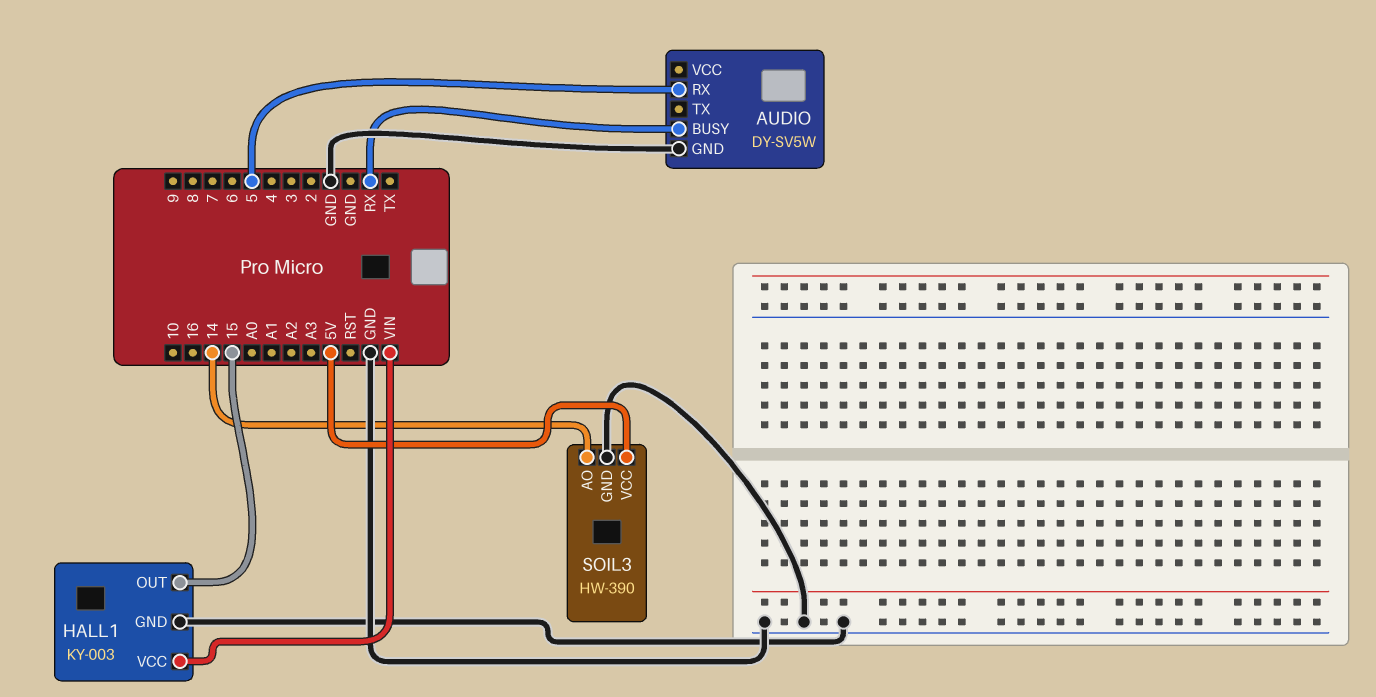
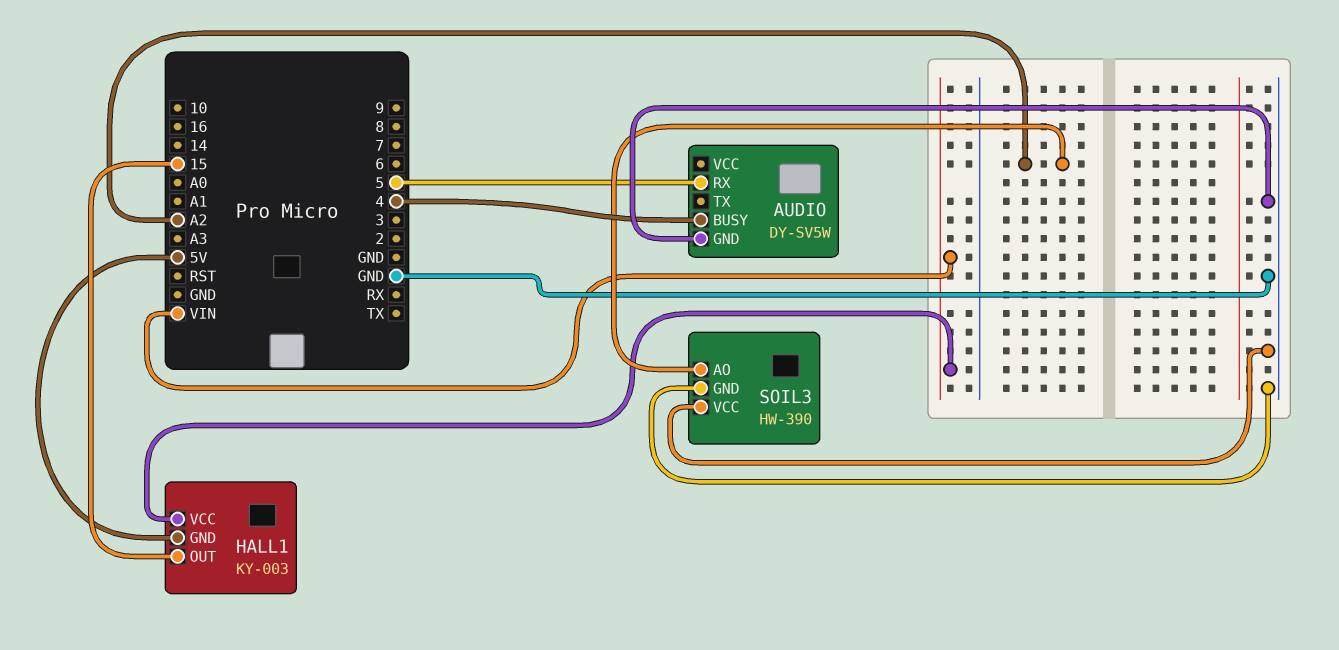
AUDIO pin BUSY: RX -> 4
HALL1 pin GND: GND -> 5V
SOIL3 pin AO: 14 -> A2
SOIL3 pin VCC: 5V -> GND

